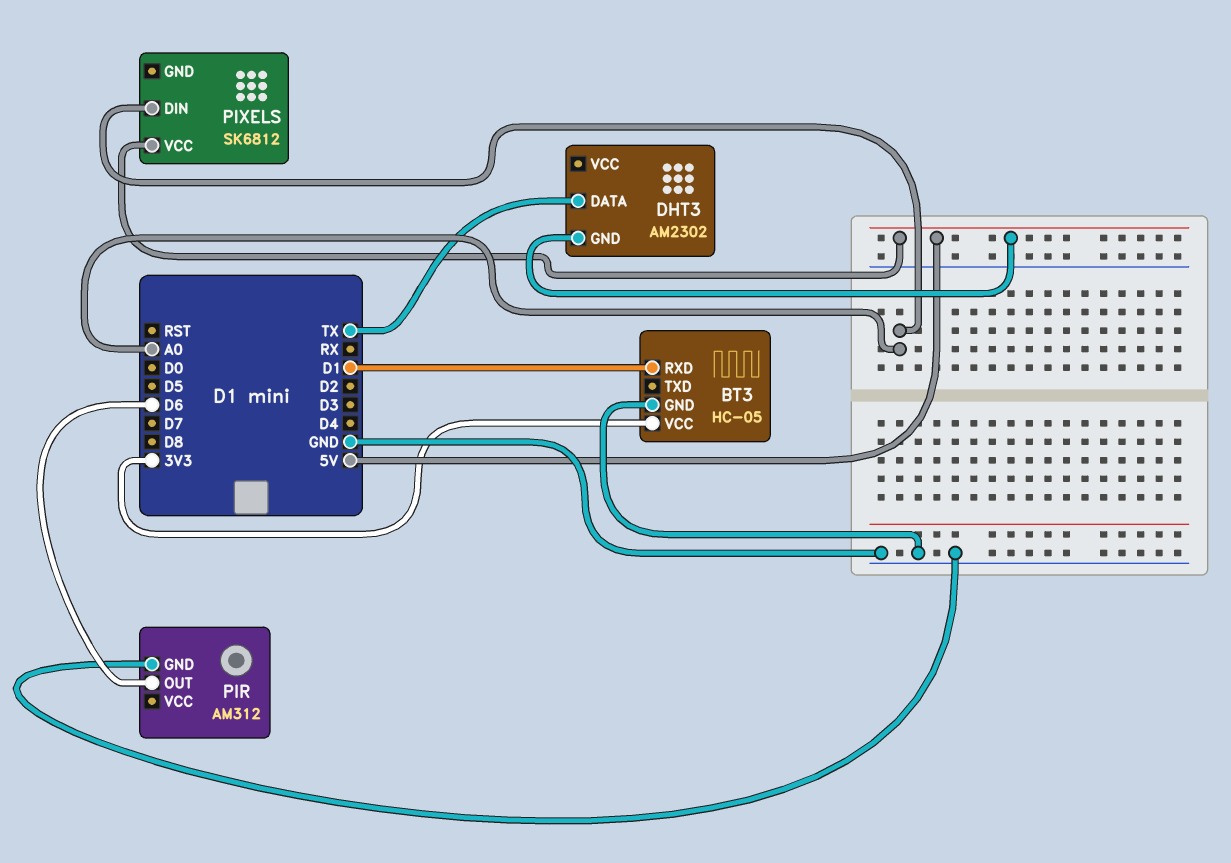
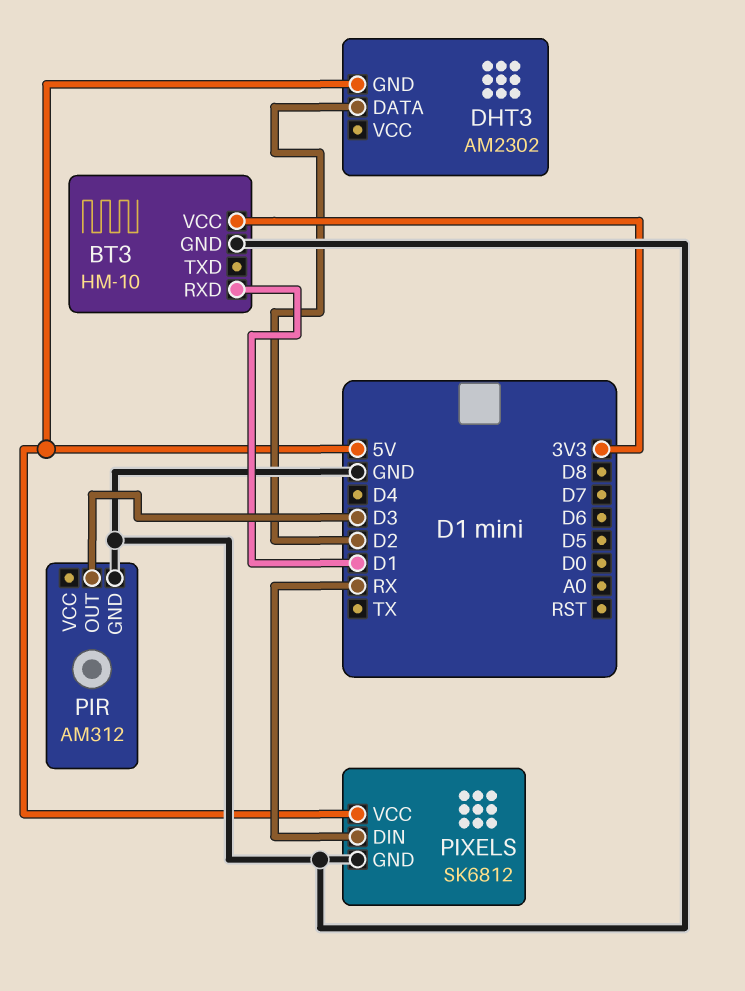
BT3: HC-05 -> HM-10
DHT3 pin DATA: TX -> D2
PIR pin OUT: D6 -> D3
PIXELS pin DIN: A0 -> RX
PIXELS pin GND: none -> GND

